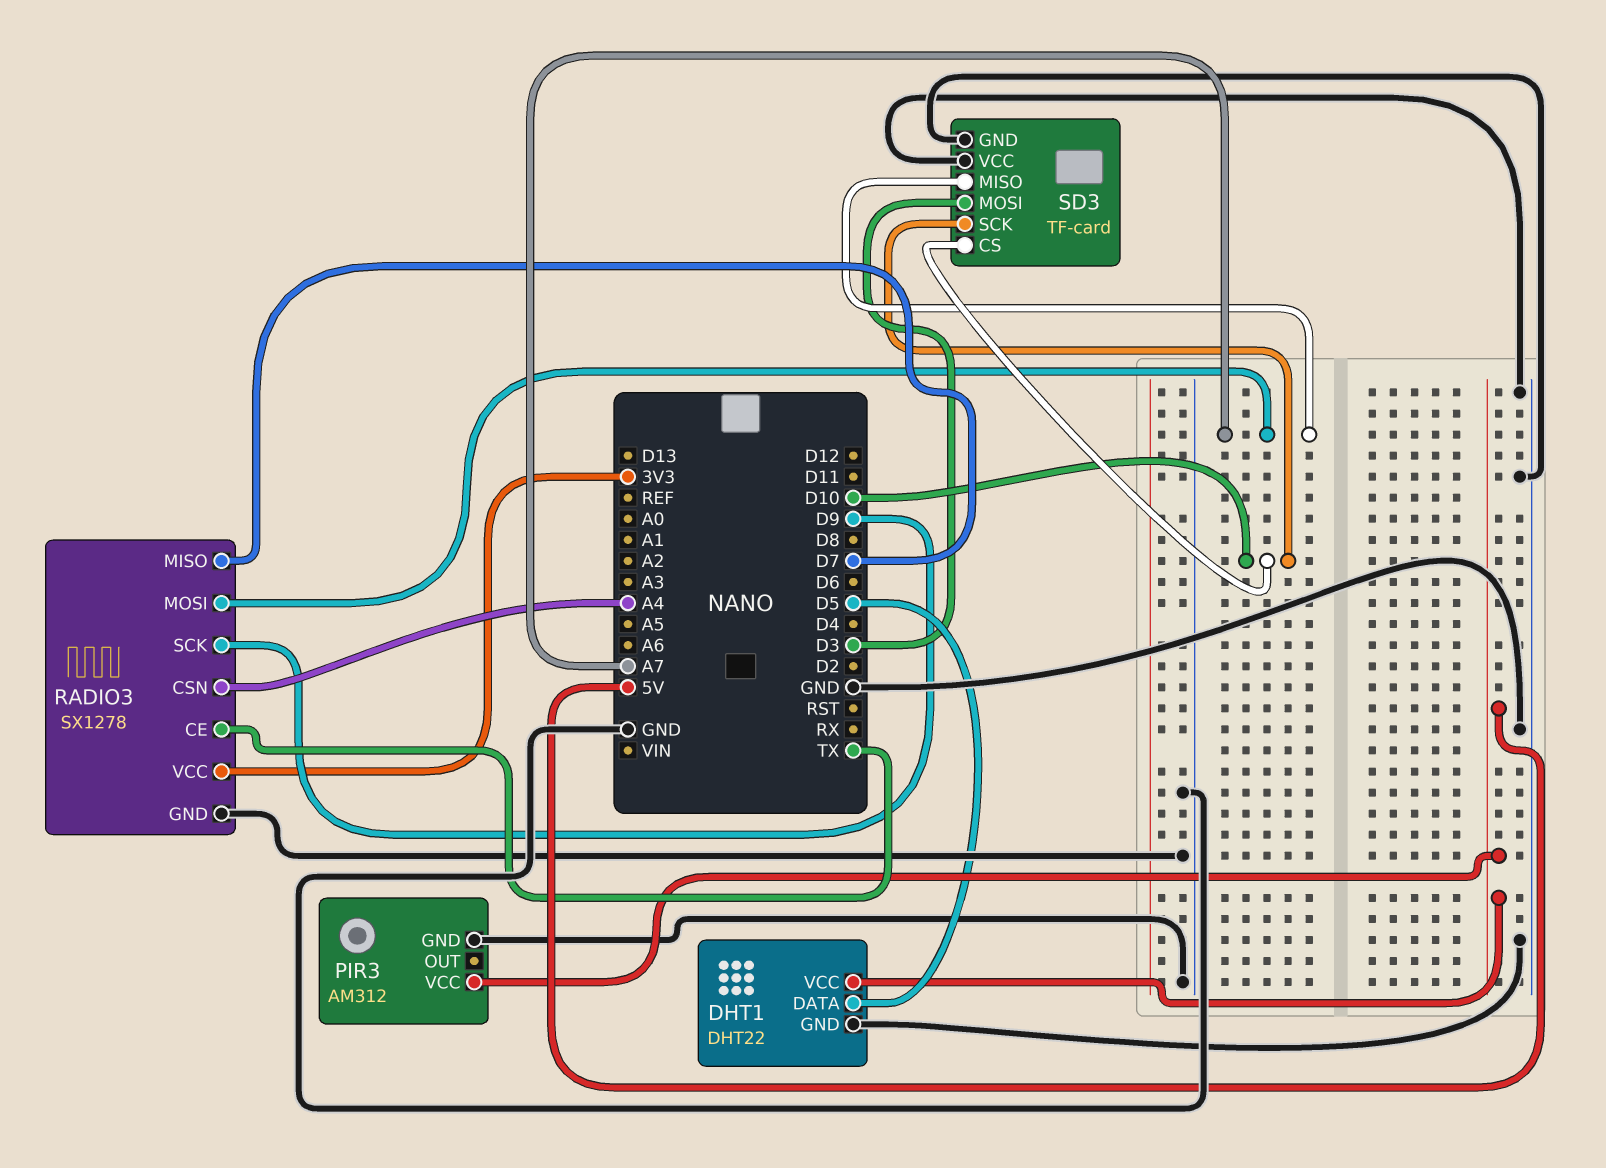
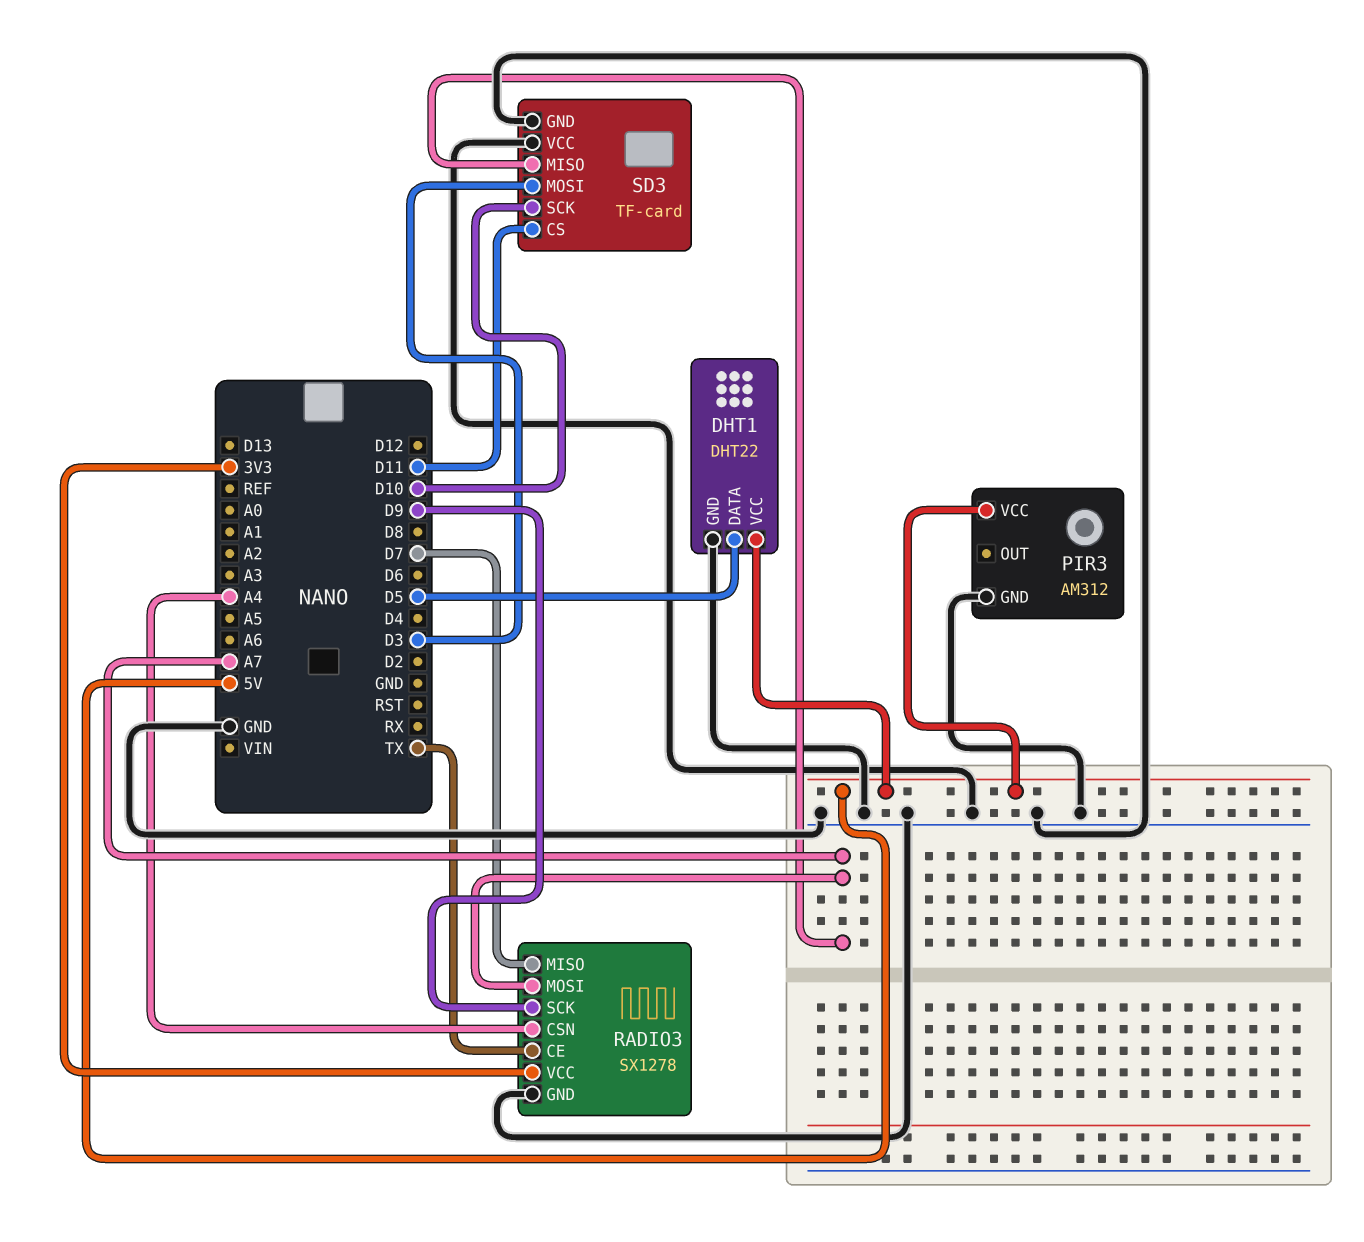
SD3 pin CS: D10 -> D11

